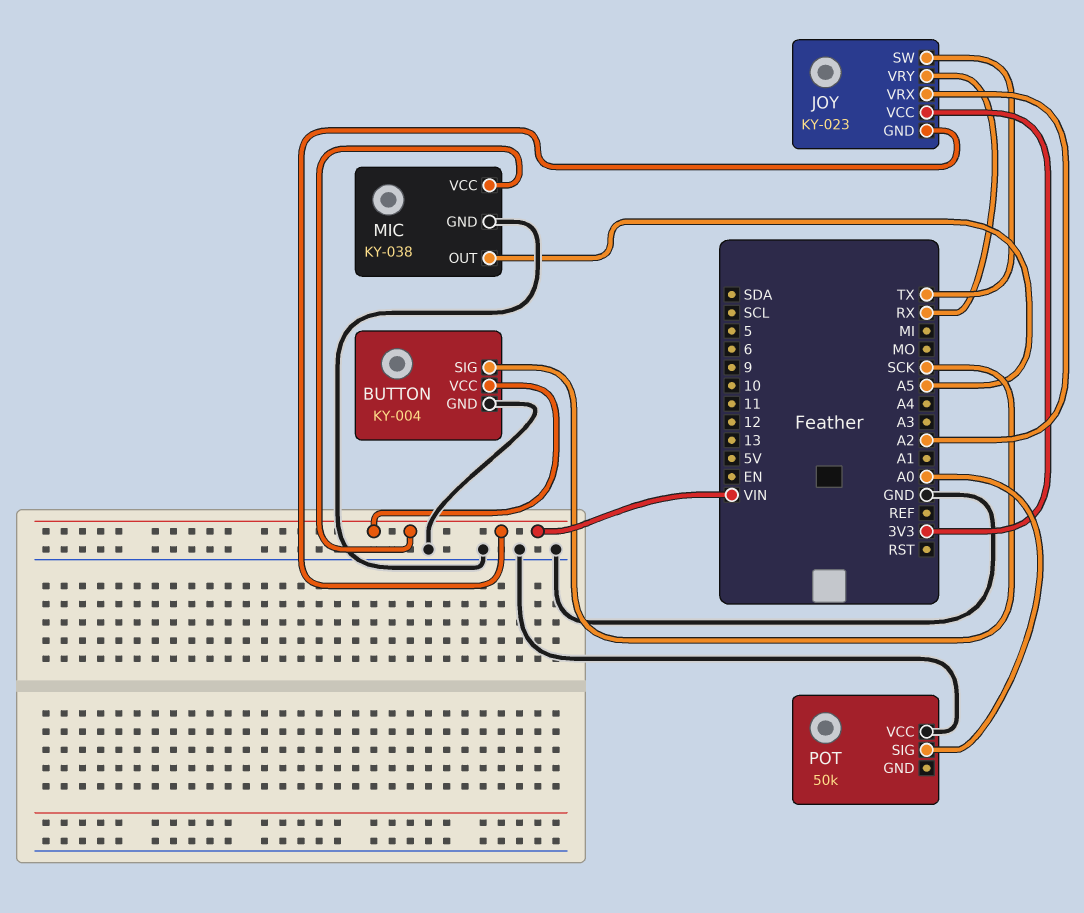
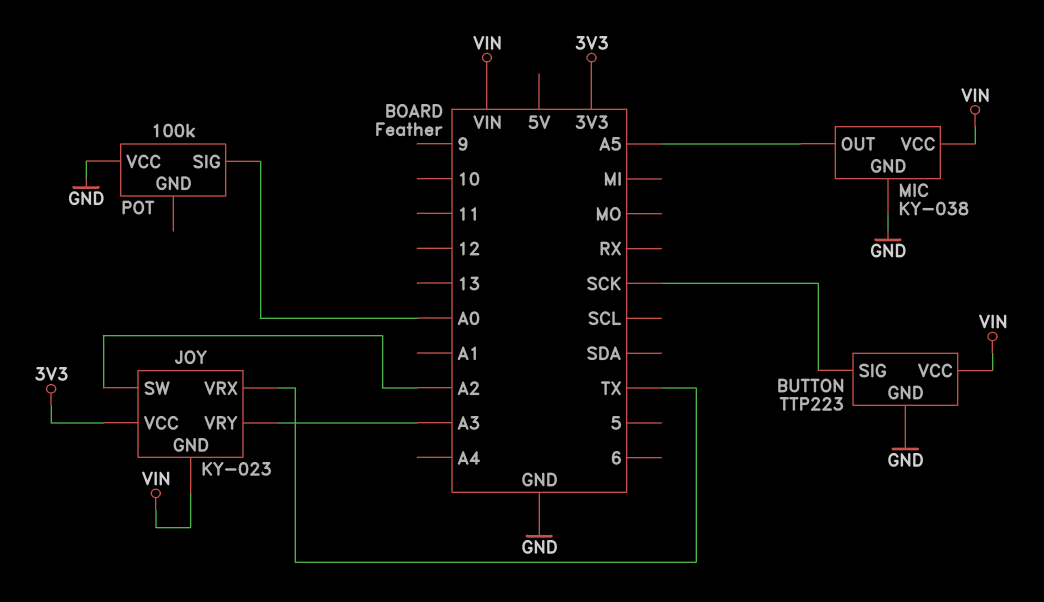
BUTTON: KY-004 -> TTP223
JOY pin SW: TX -> A2
JOY pin VRX: A2 -> TX
JOY pin VRY: RX -> A3
POT: 50k -> 100k

